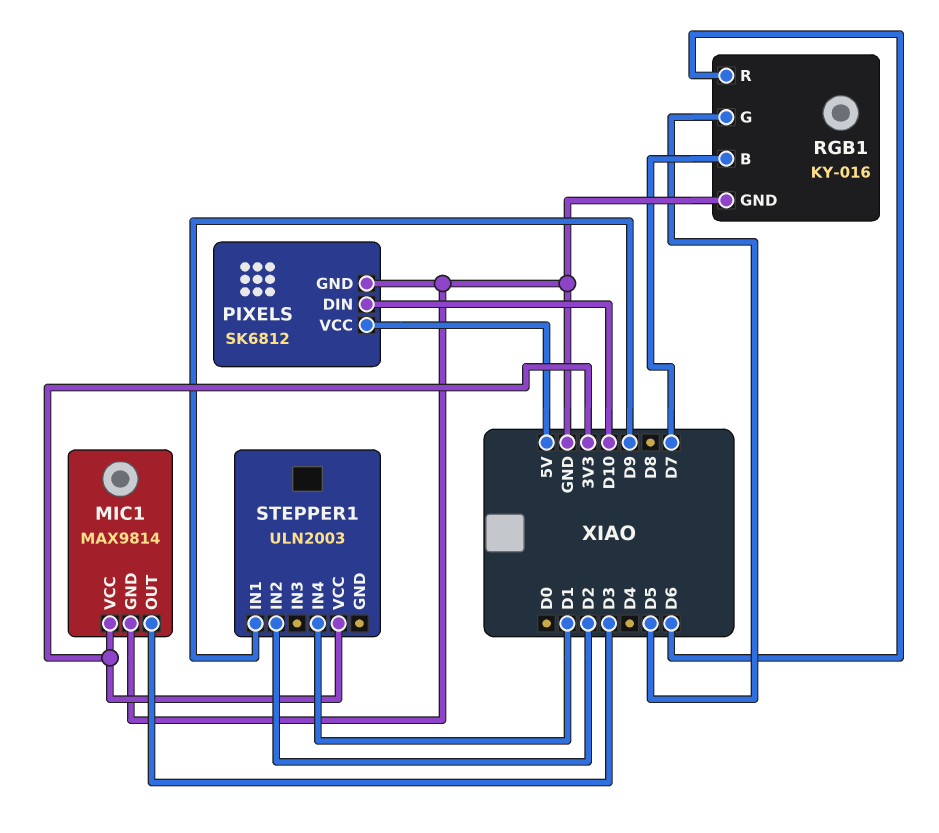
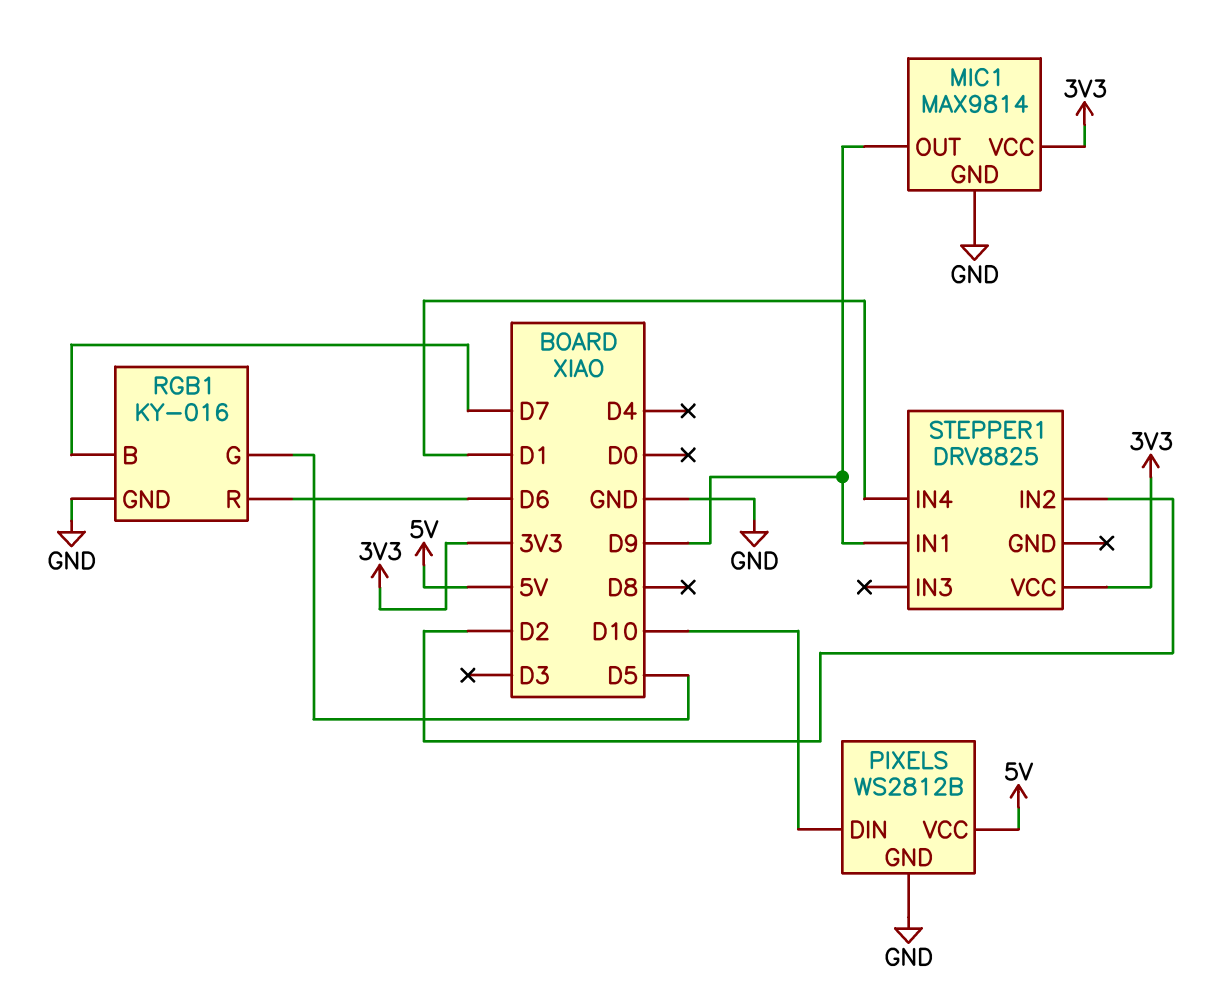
MIC1 pin OUT: D3 -> D9
PIXELS: SK6812 -> WS2812B
STEPPER1: ULN2003 -> DRV8825

